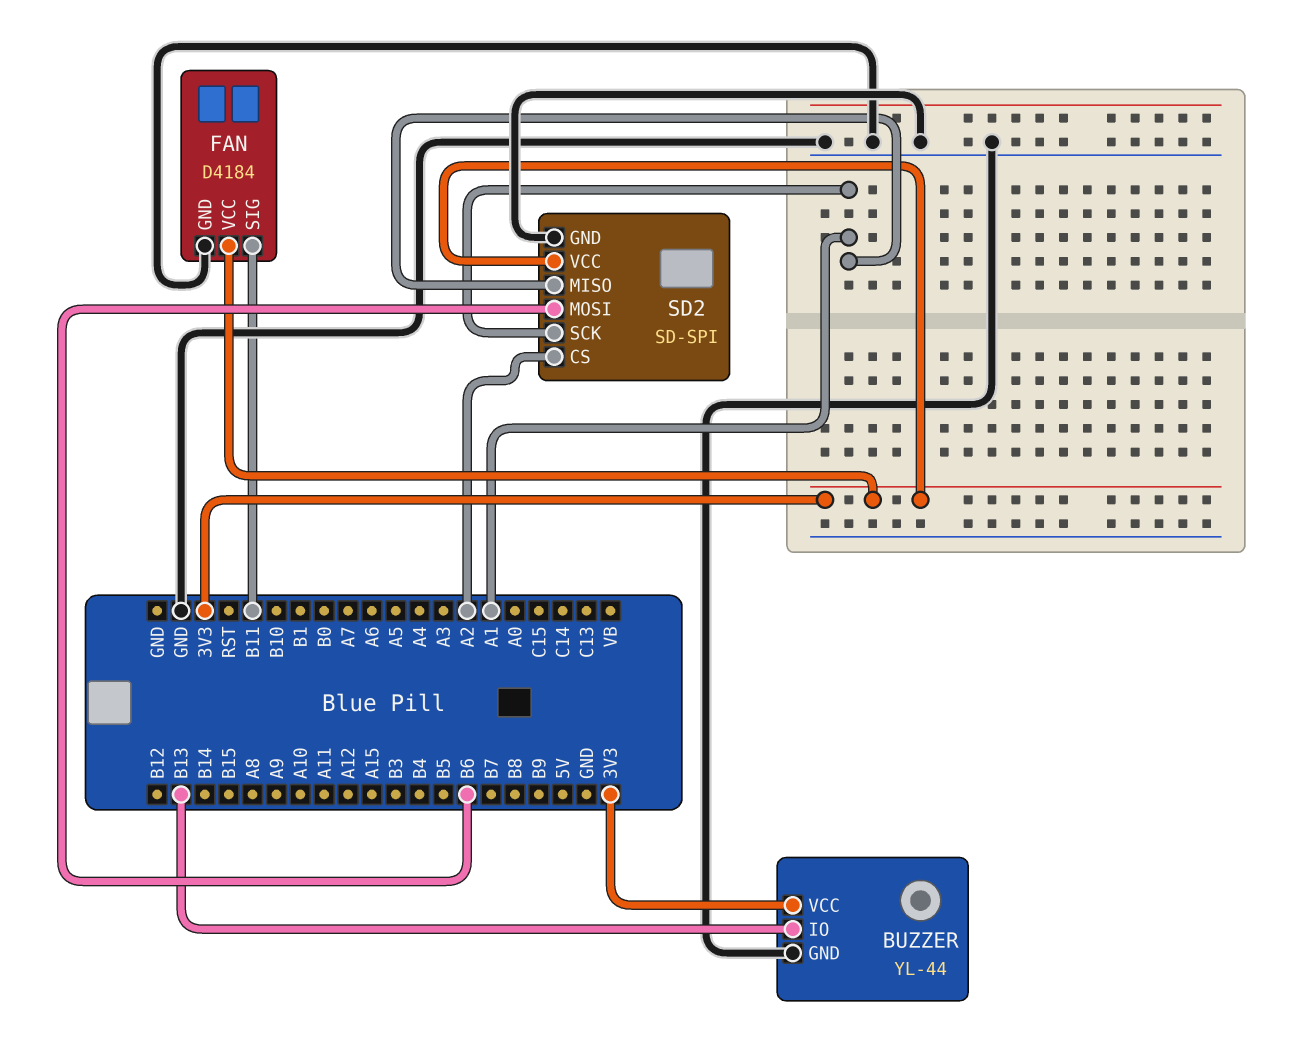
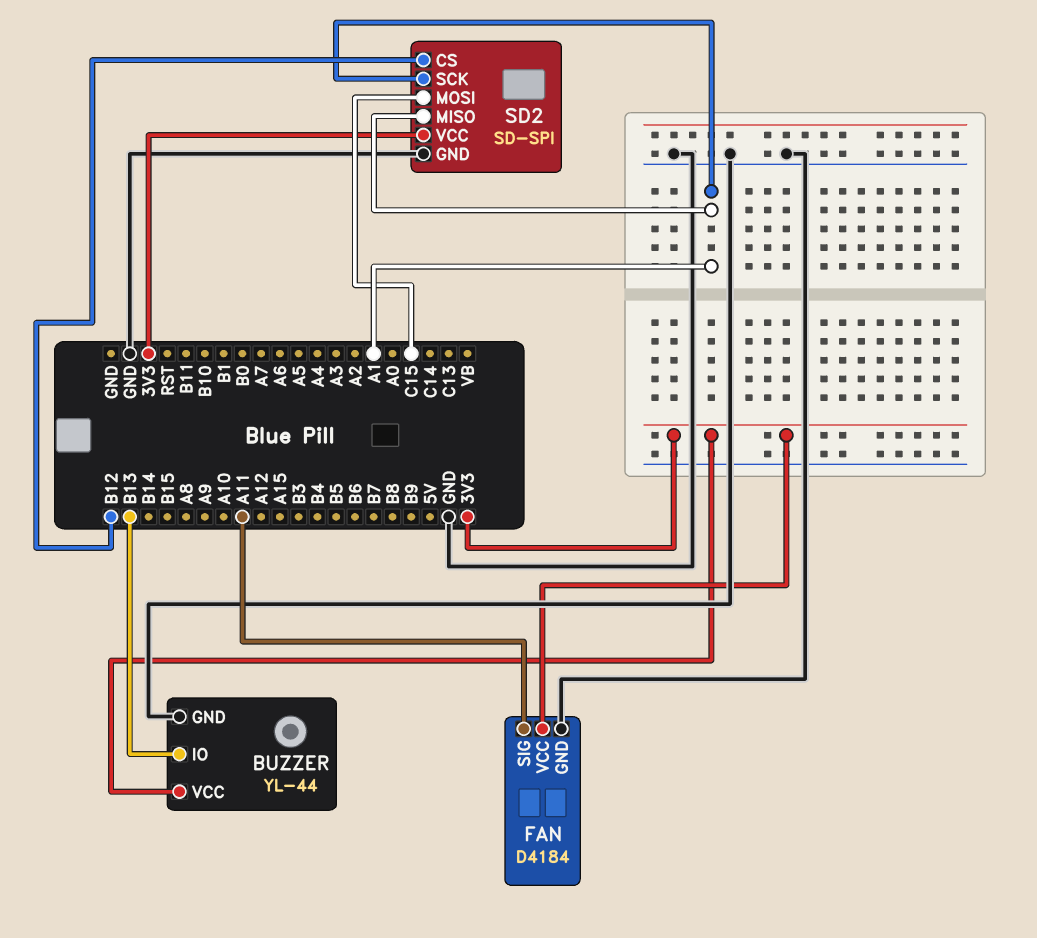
FAN pin SIG: B11 -> A11
SD2 pin CS: A2 -> B12
SD2 pin MOSI: B6 -> C15

